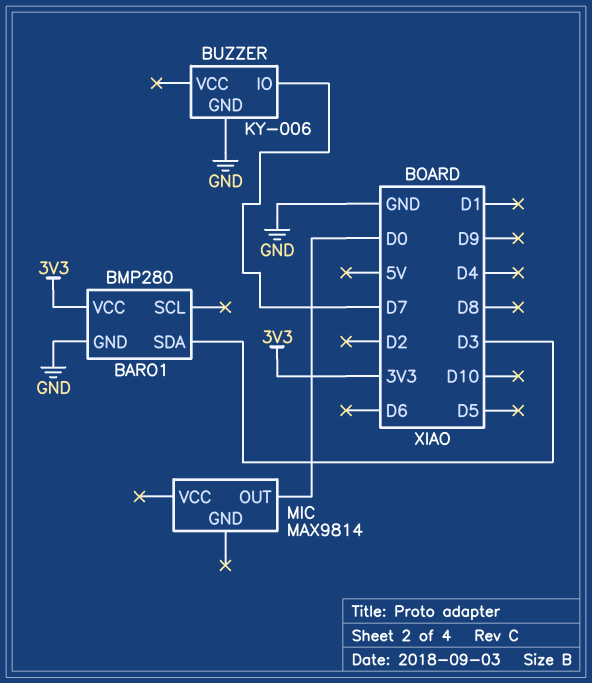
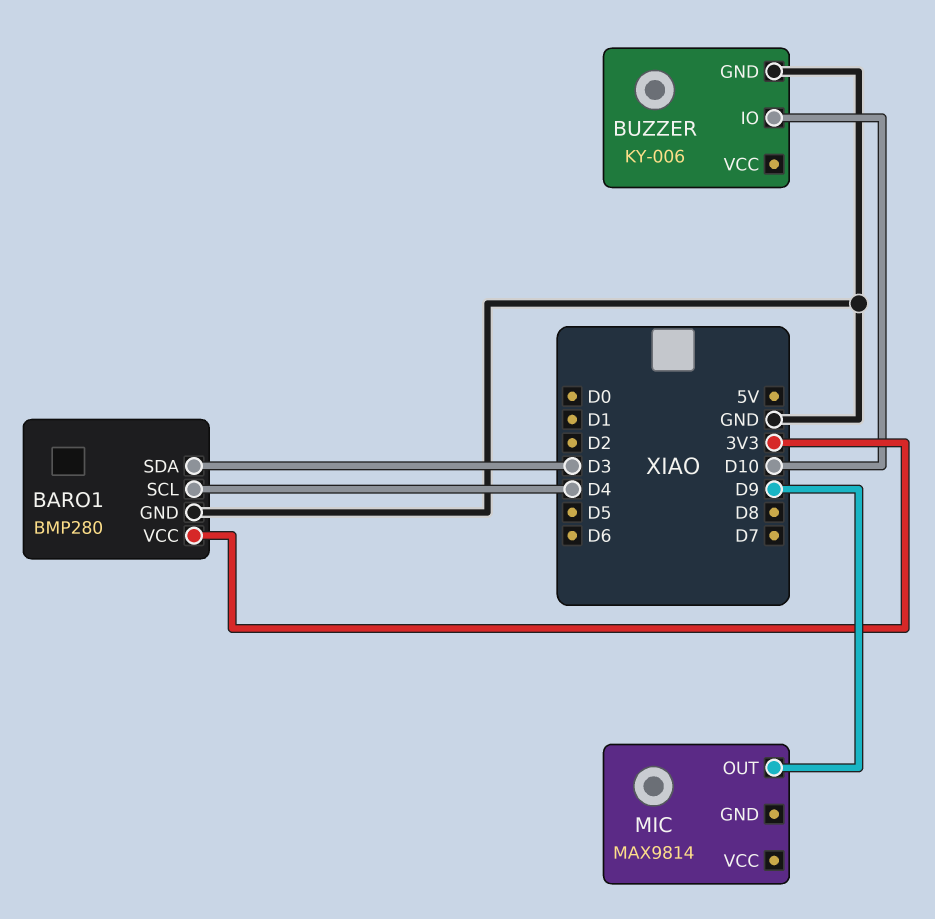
BARO1 pin SCL: none -> D4
BUZZER pin IO: D7 -> D10
MIC pin OUT: D0 -> D9

